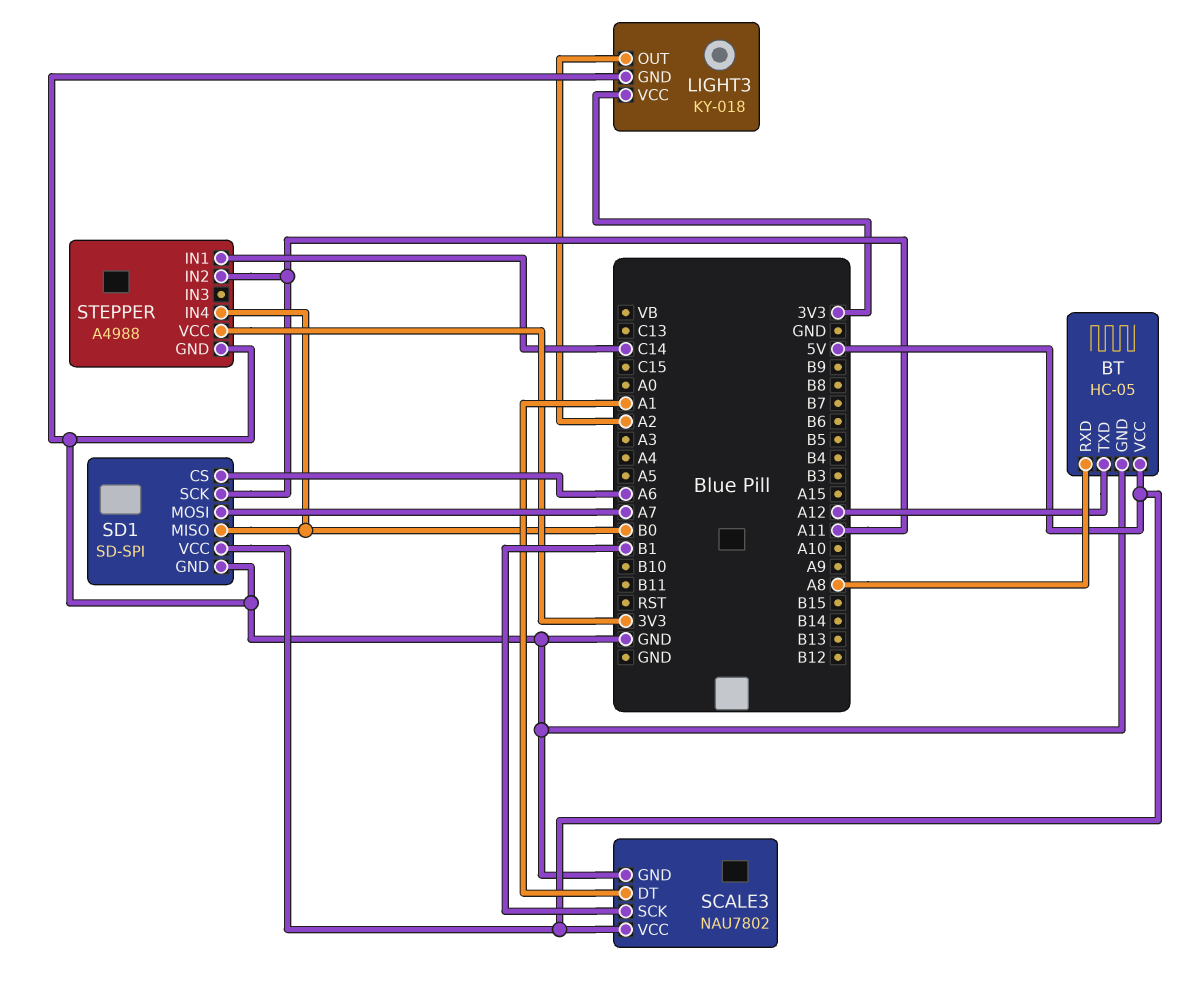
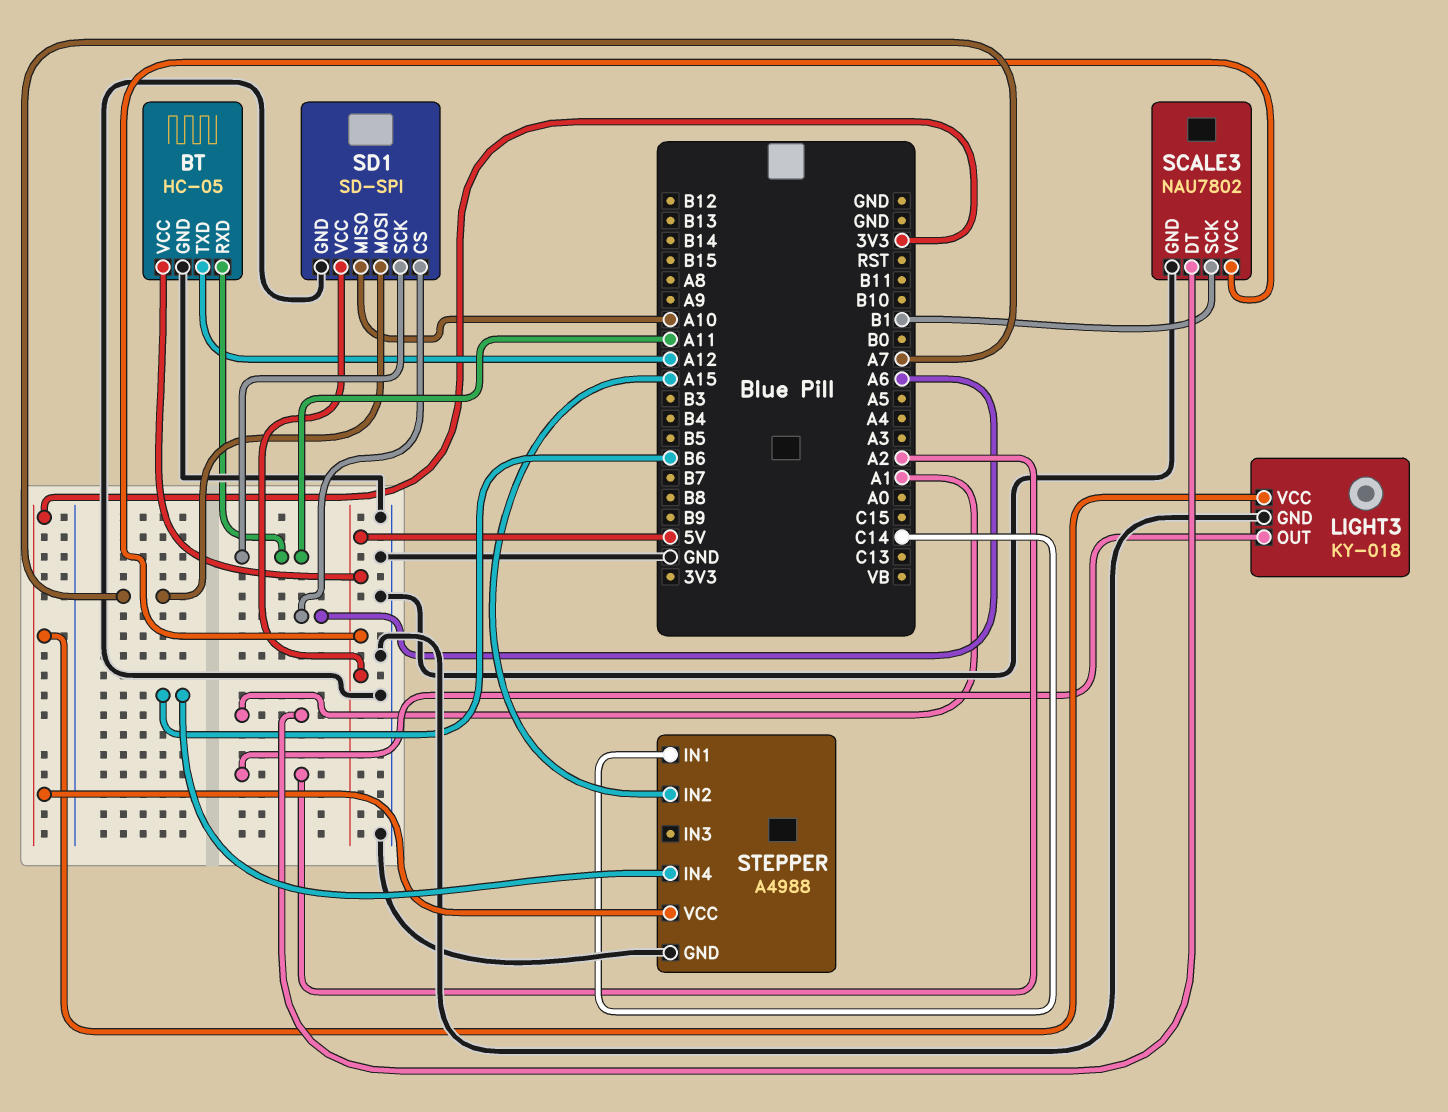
BT pin RXD: A8 -> A11
SD1 pin MISO: B0 -> A10
STEPPER pin IN2: A11 -> A15
STEPPER pin IN4: B0 -> B6

